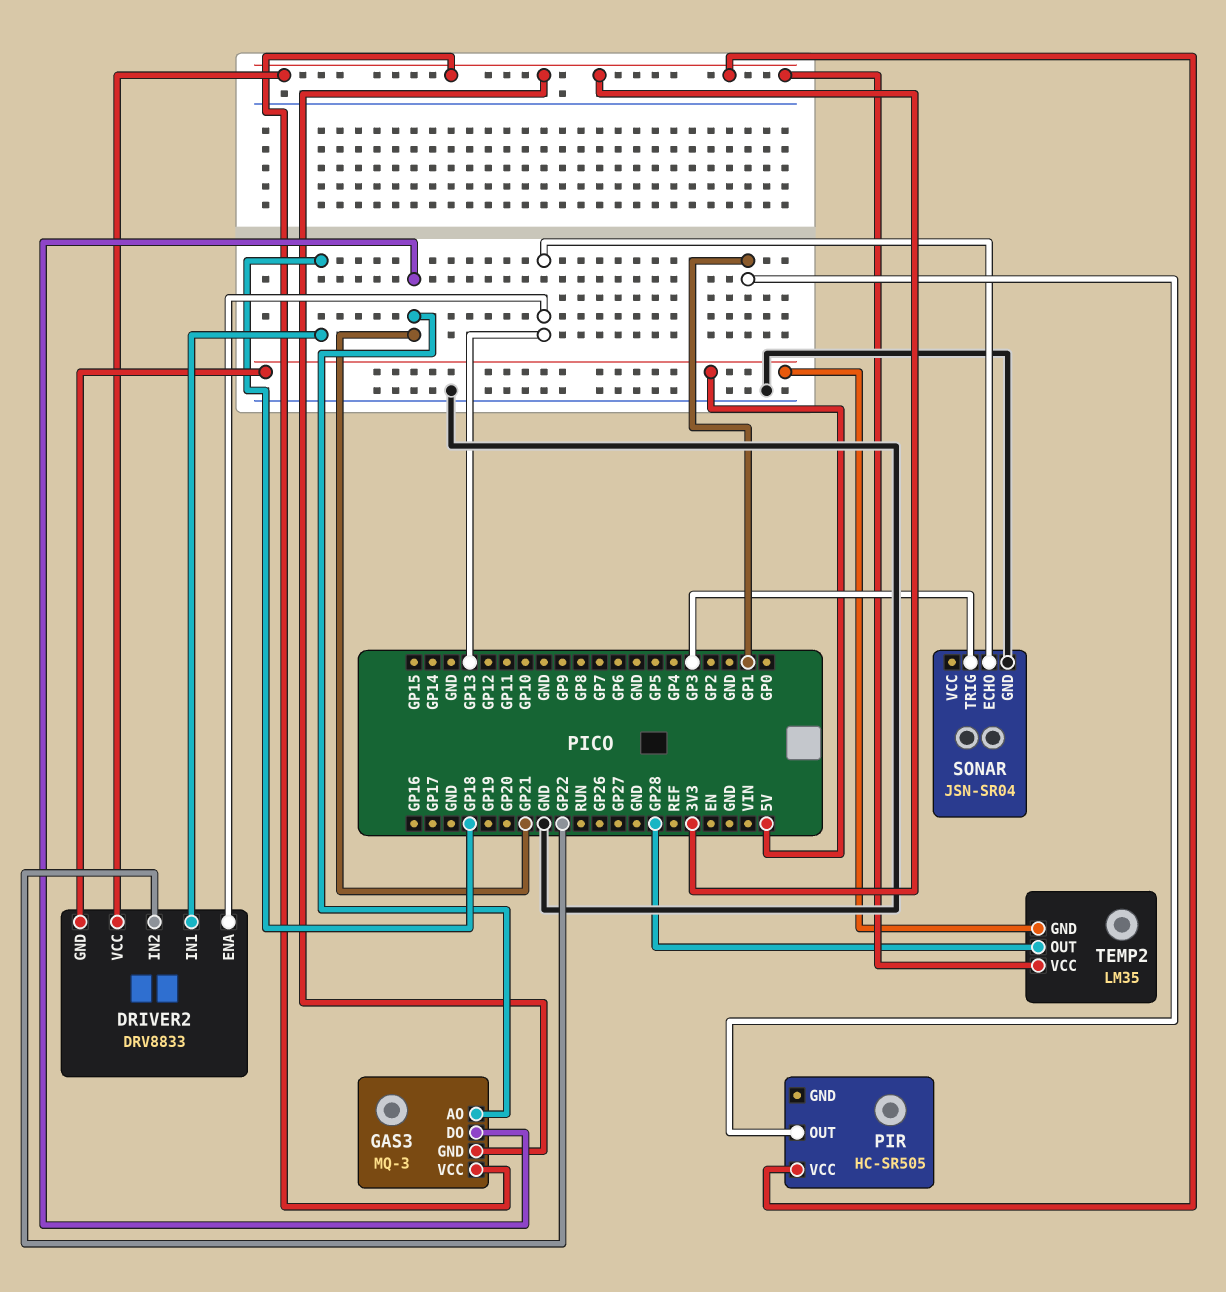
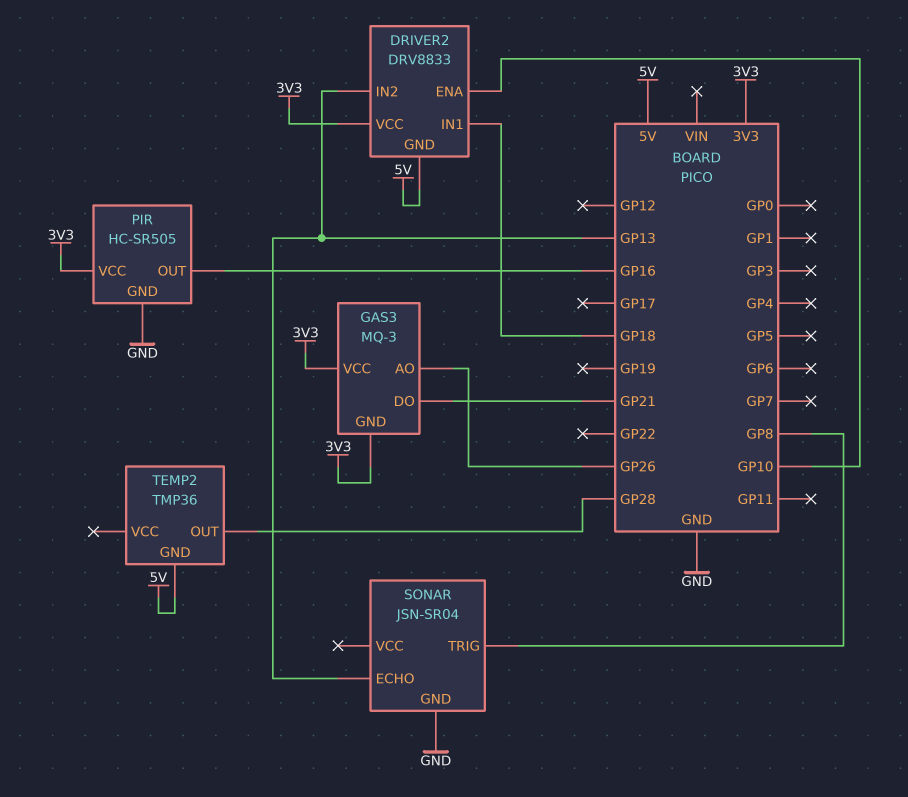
DRIVER2 pin ENA: GP13 -> GP10
DRIVER2 pin IN2: GP22 -> GP13
GAS3 pin AO: GP21 -> GP26
PIR pin GND: none -> GND
PIR pin OUT: GP1 -> GP16
SONAR pin TRIG: GP3 -> GP8
TEMP2: LM35 -> TMP36
TEMP2 pin VCC: 3V3 -> none

